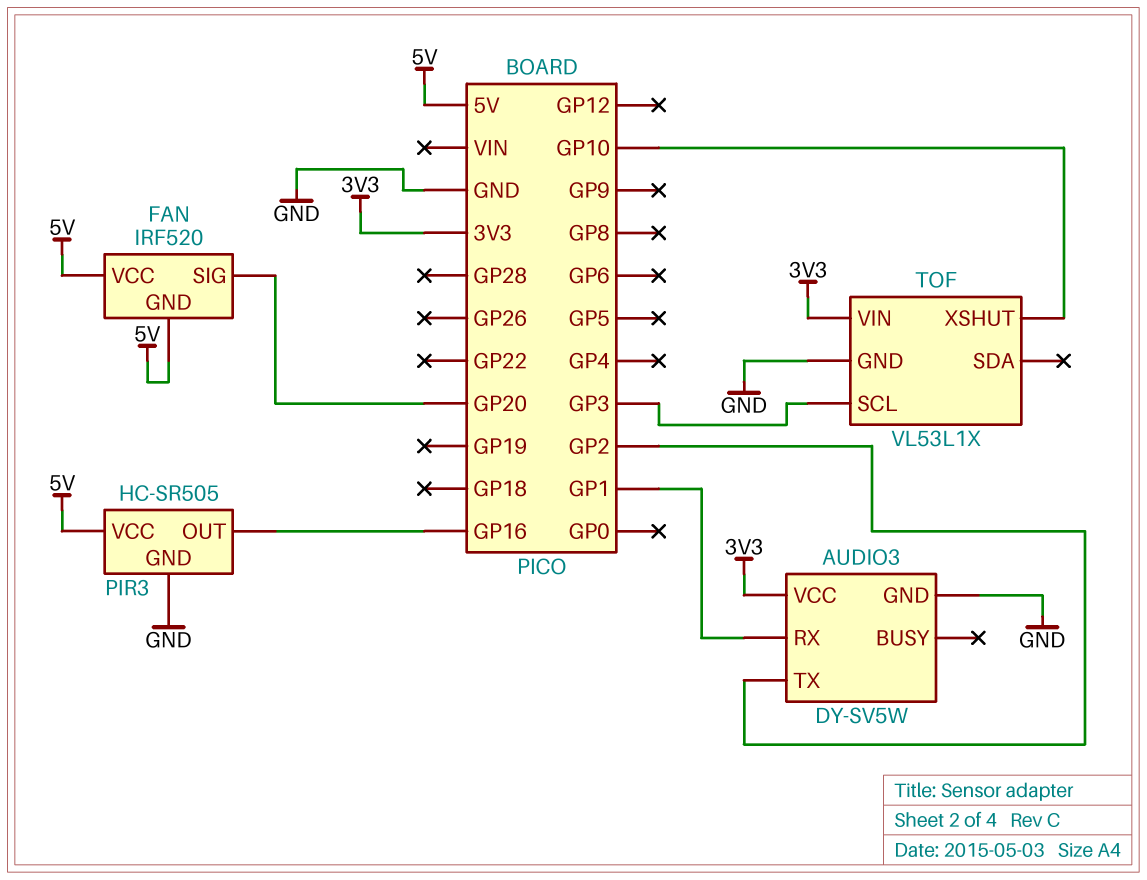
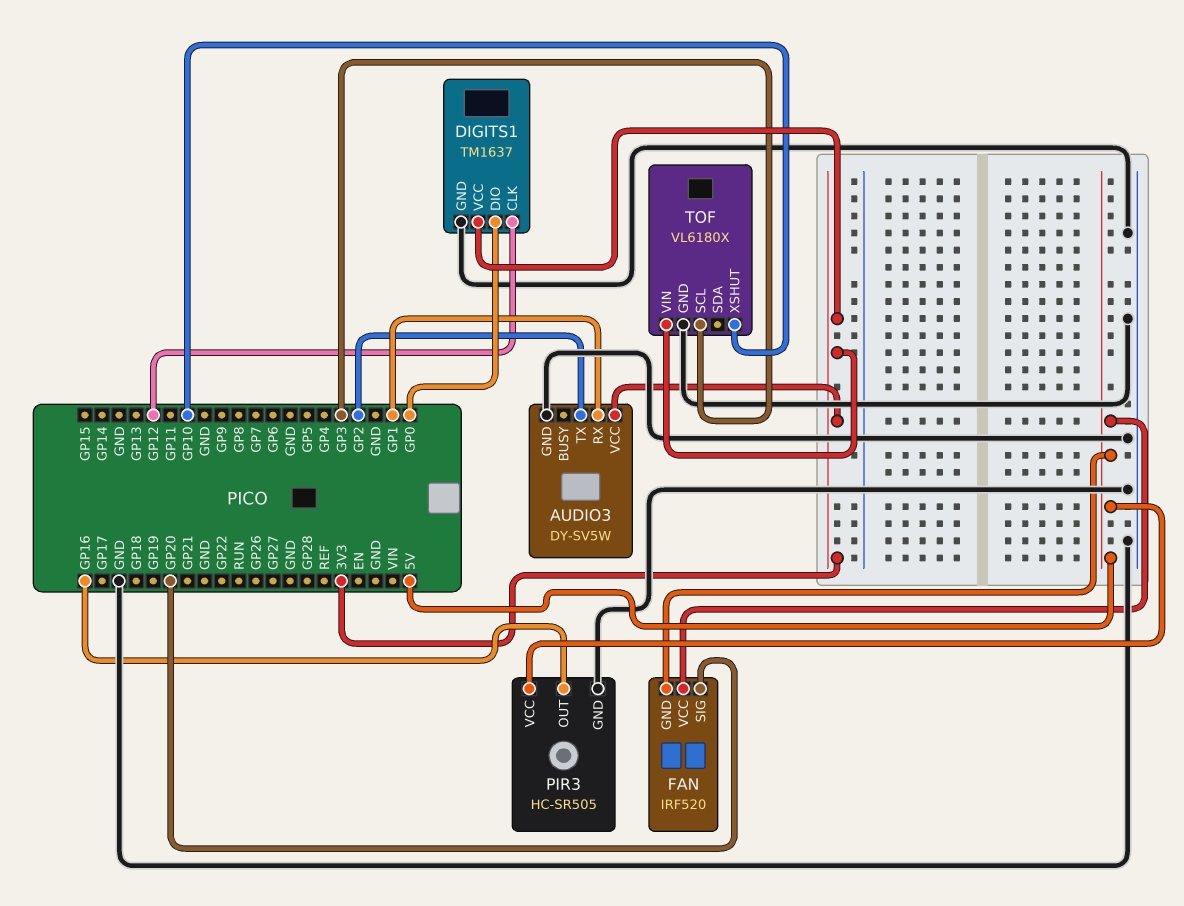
DIGITS1: none -> TM1637
DIGITS1 pin CLK: none -> GP12
DIGITS1 pin DIO: none -> GP0
DIGITS1 pin GND: none -> GND
DIGITS1 pin VCC: none -> 3V3
TOF: VL53L1X -> VL6180X

